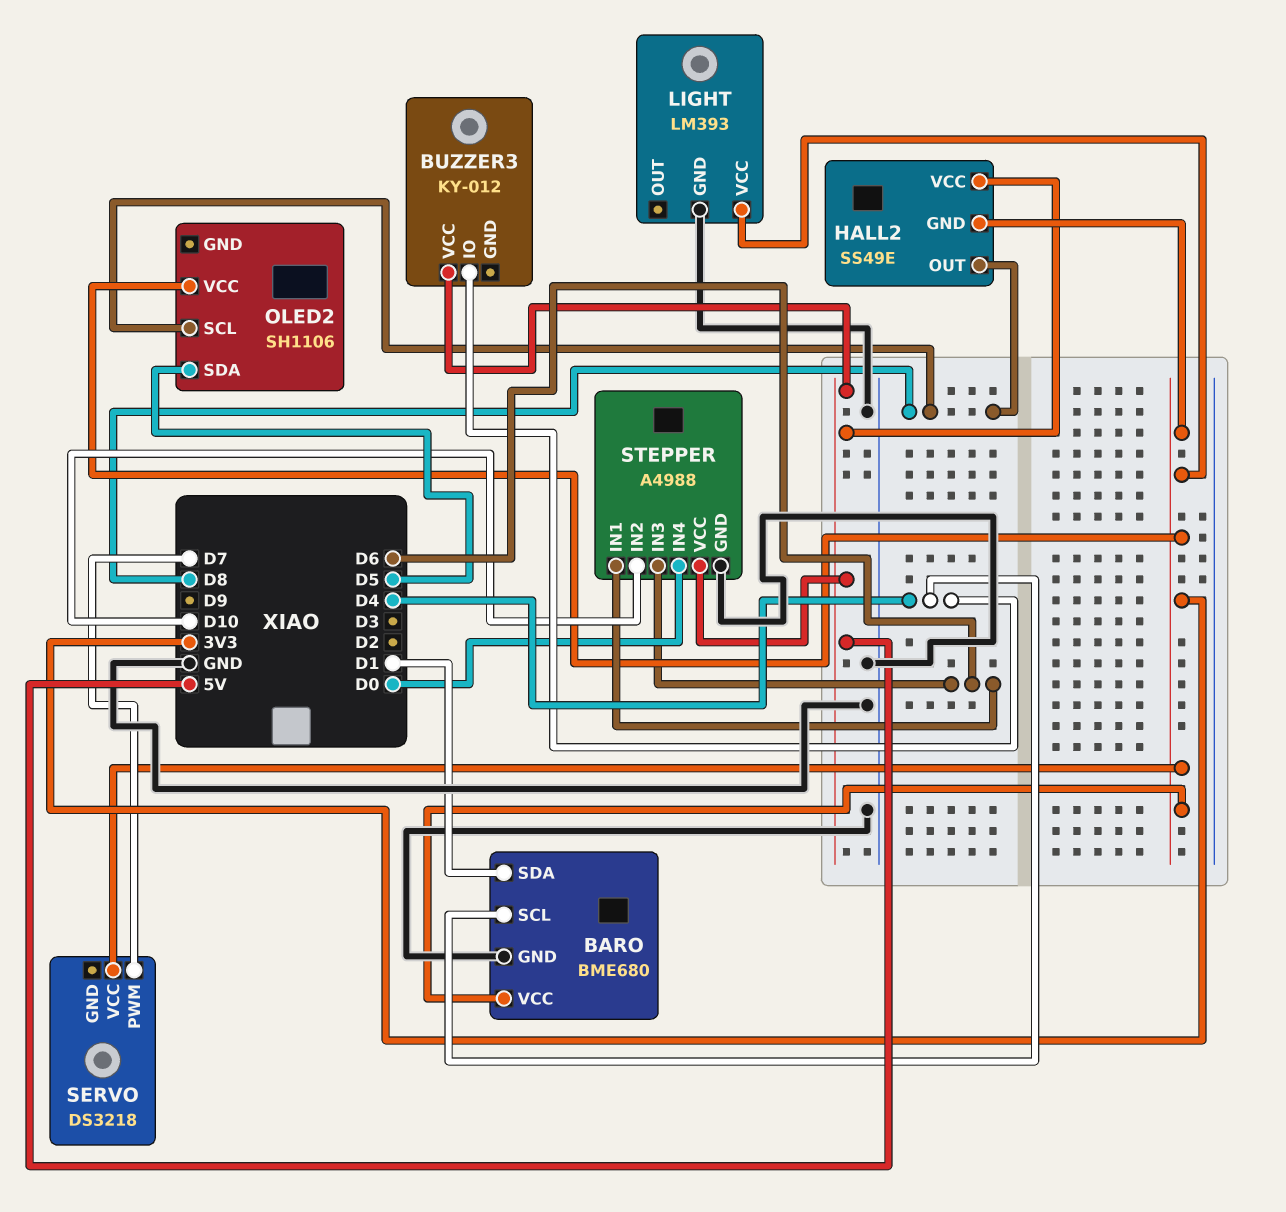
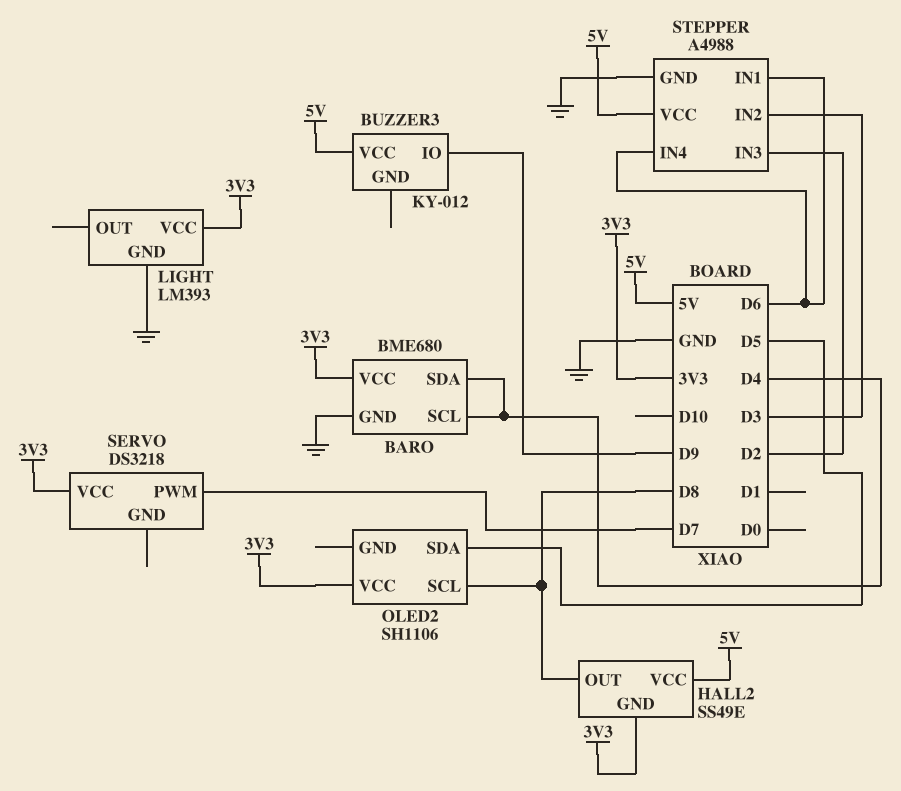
BARO pin SDA: D1 -> D4
BUZZER3 pin IO: D4 -> D9
STEPPER pin IN2: D10 -> D3
STEPPER pin IN3: D6 -> D2
STEPPER pin IN4: D0 -> D6

